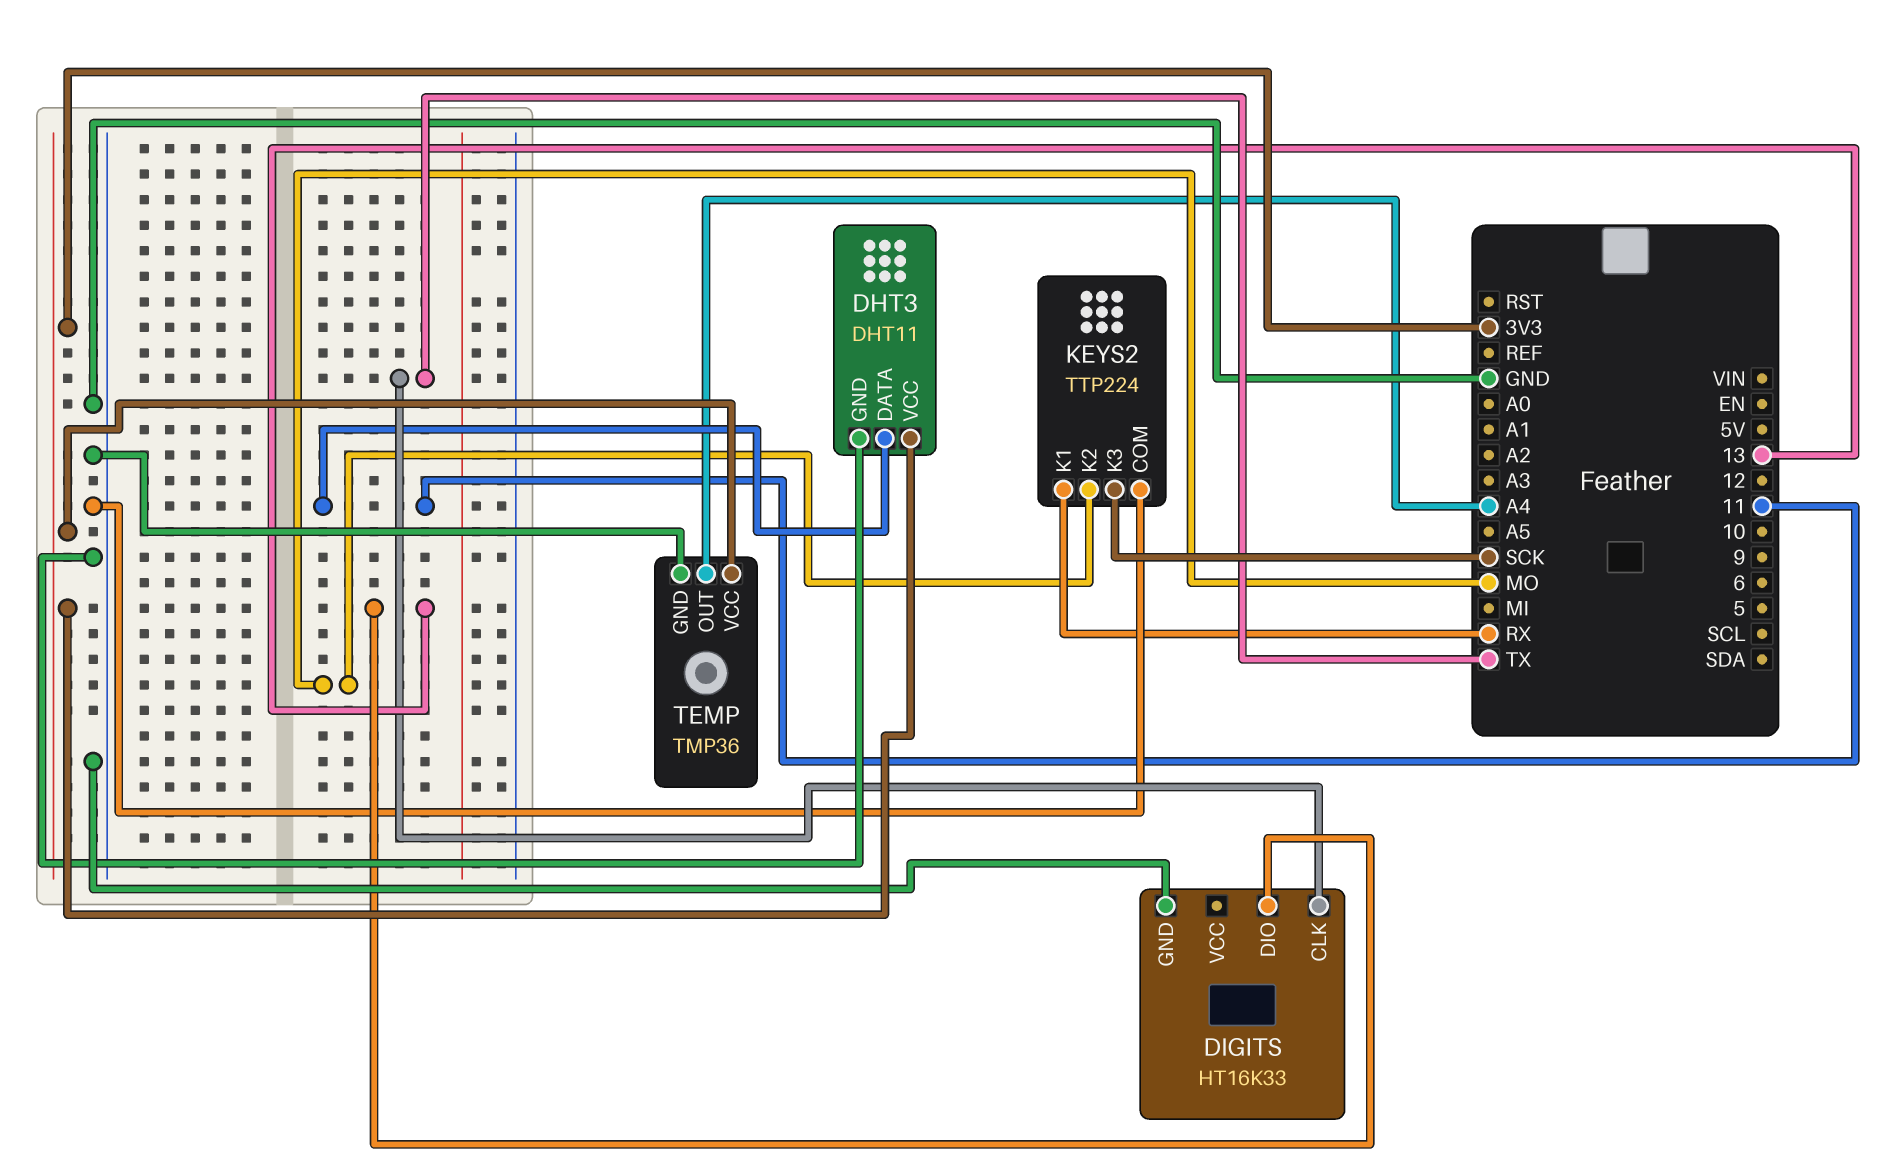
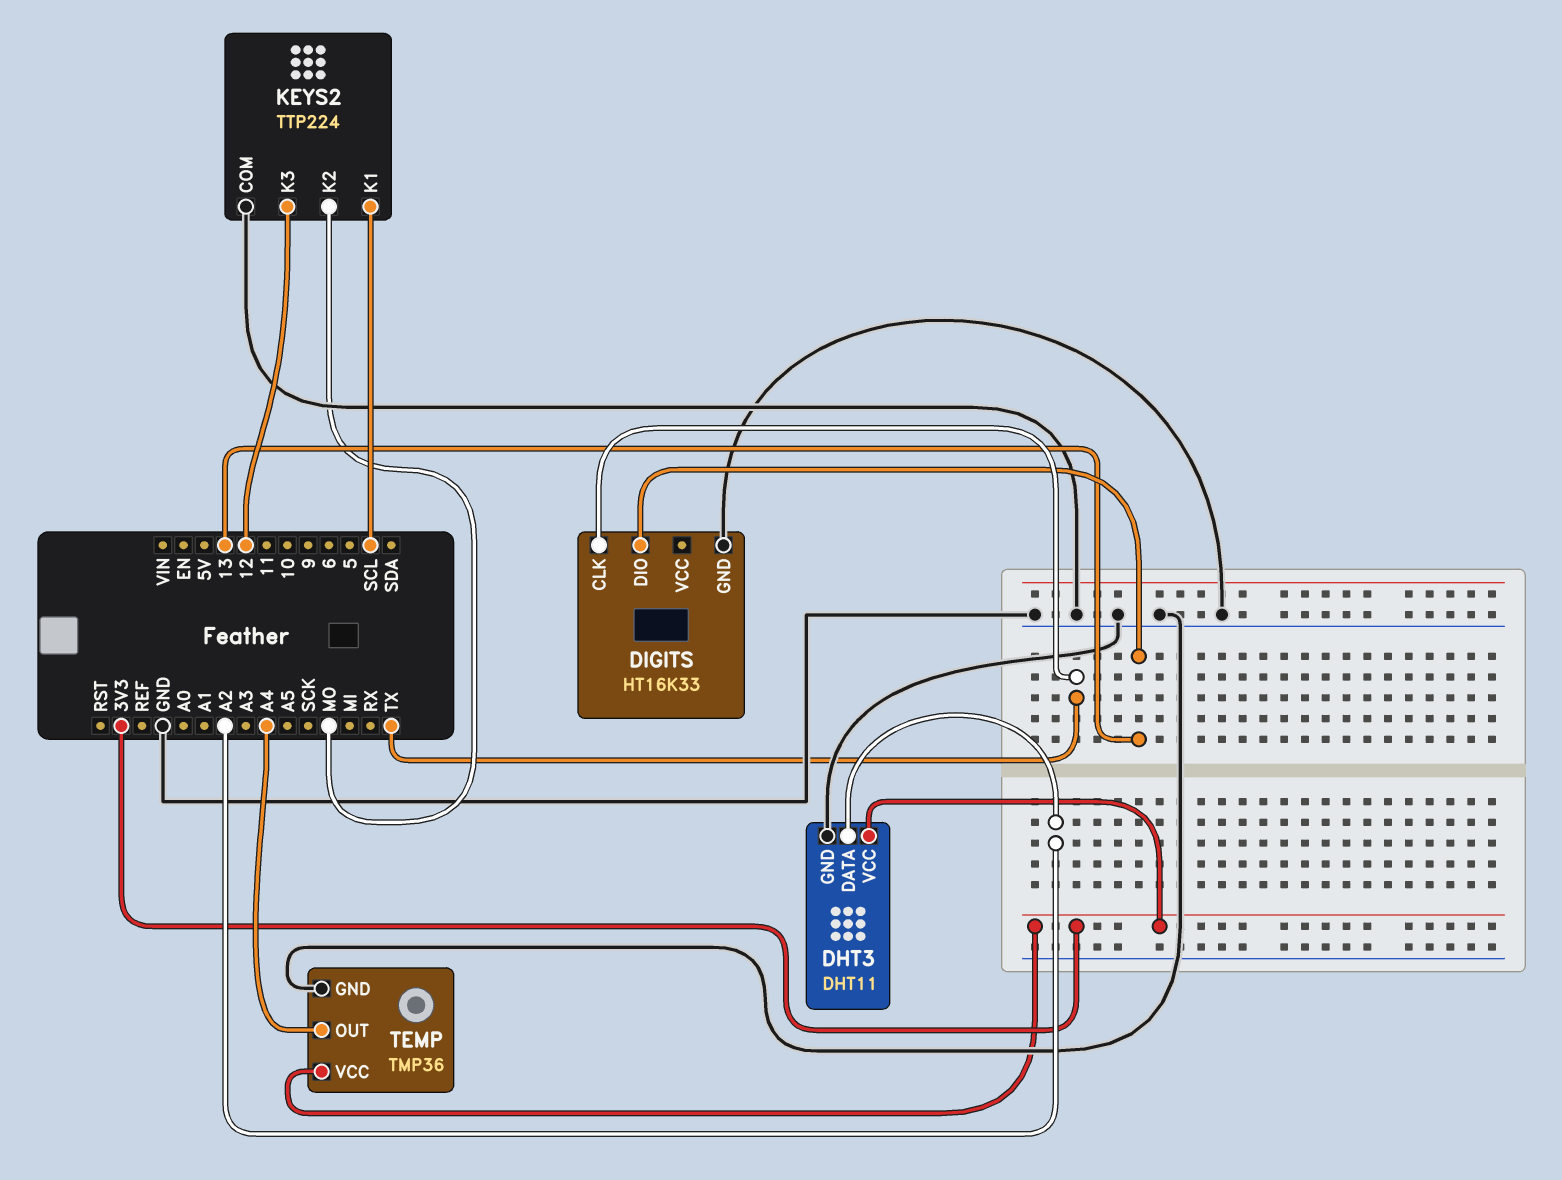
DHT3 pin DATA: 11 -> A2
KEYS2 pin K1: RX -> SCL
KEYS2 pin K3: SCK -> 12

